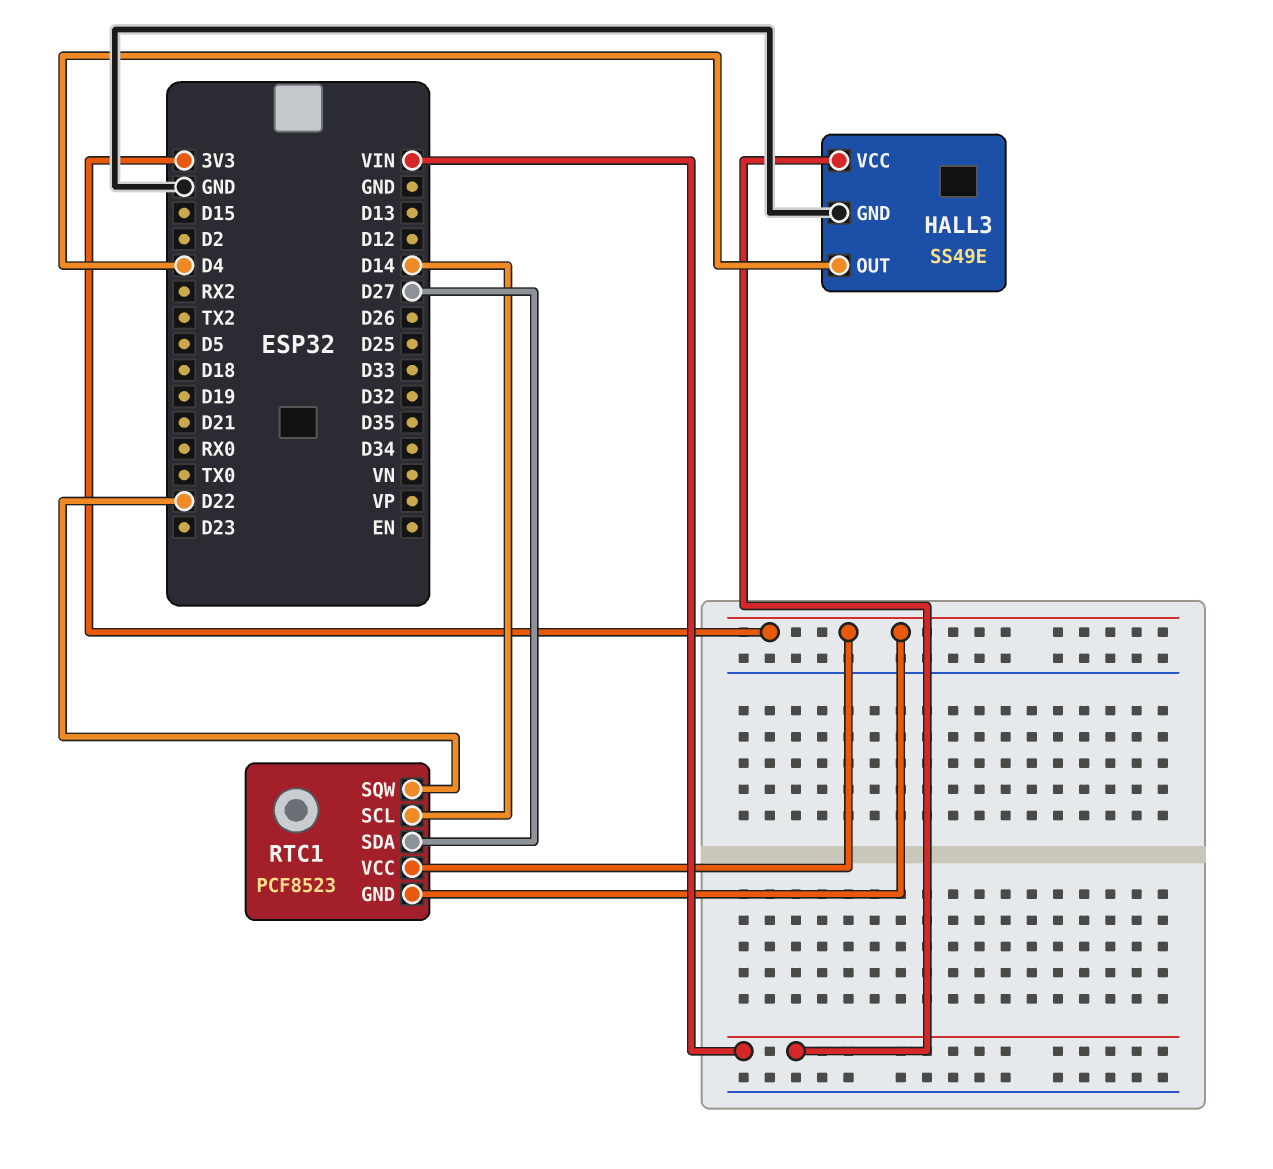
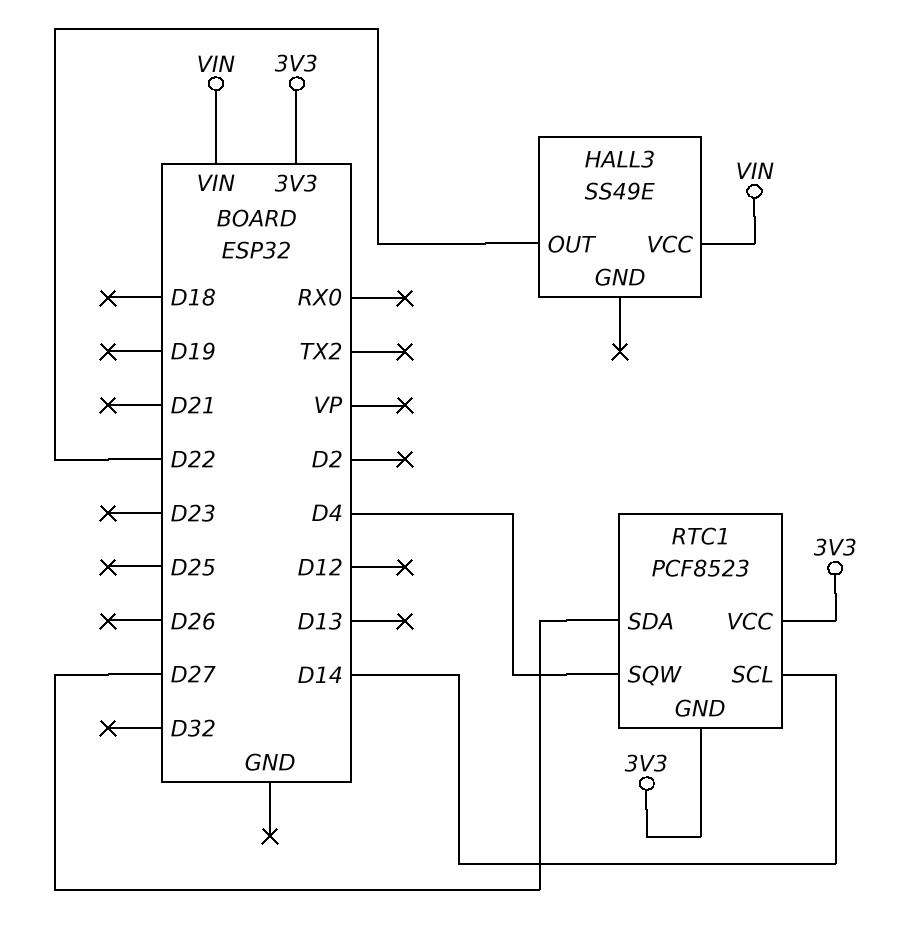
HALL3 pin GND: GND -> none
HALL3 pin OUT: D4 -> D22
RTC1 pin SQW: D22 -> D4

